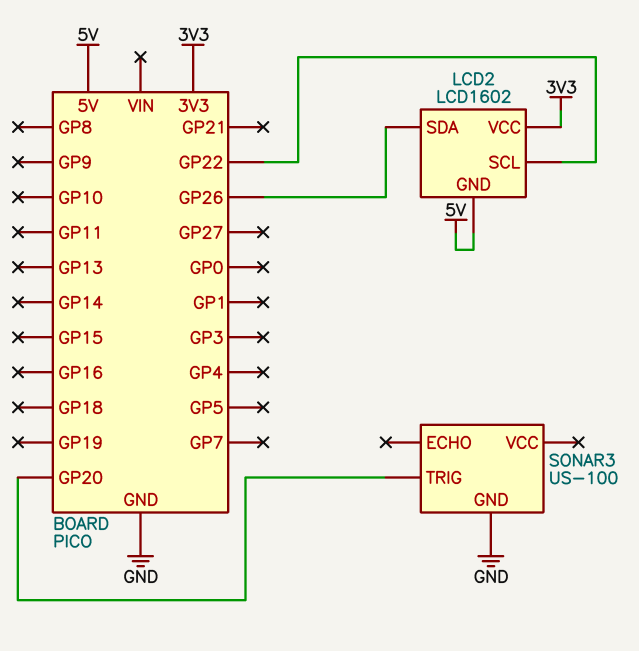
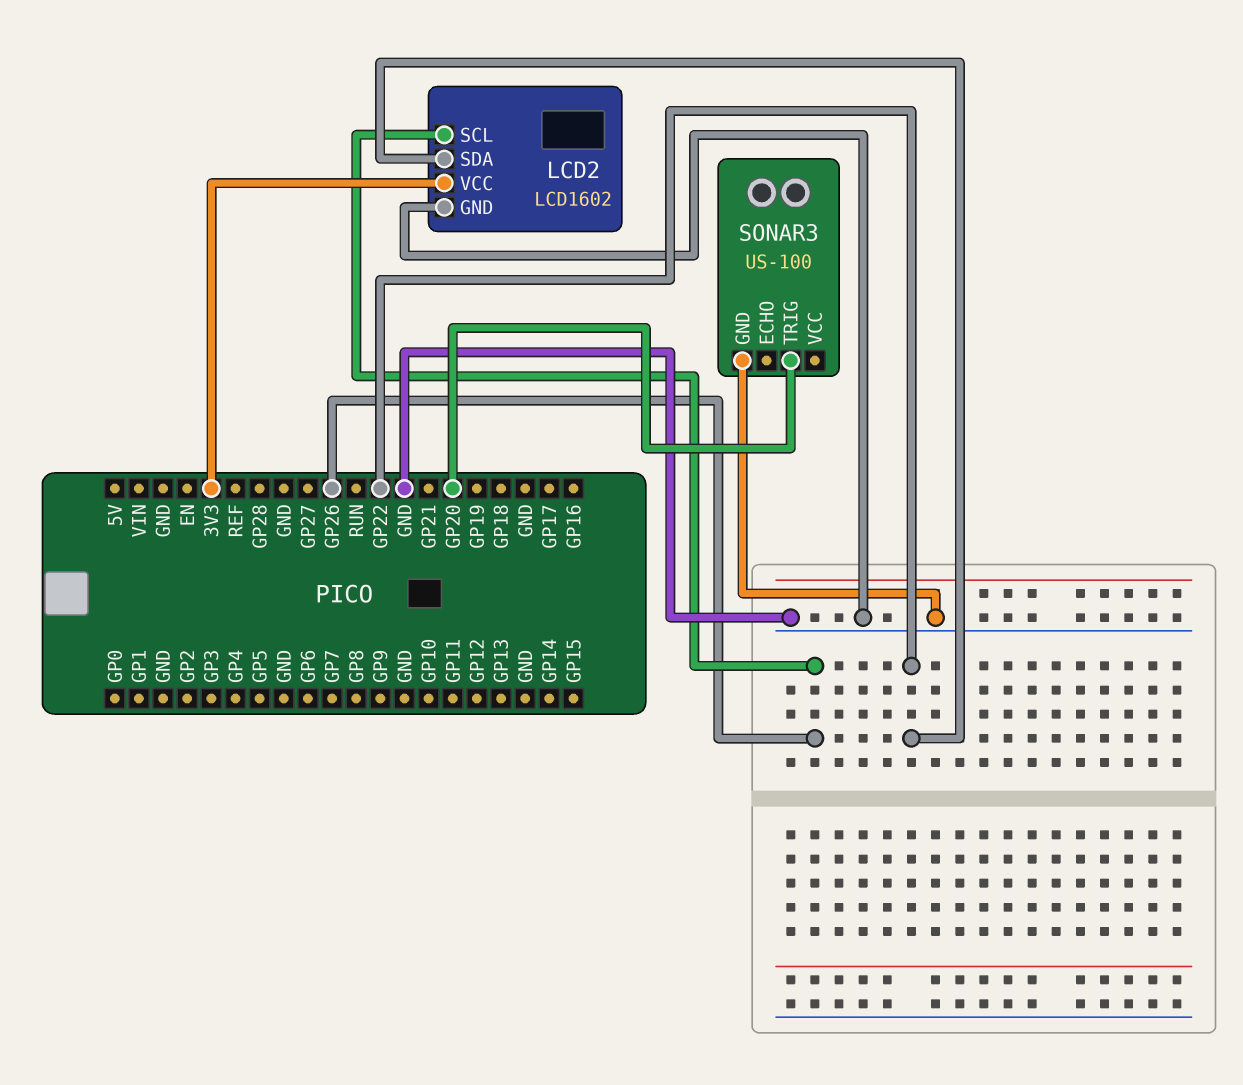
LCD2 pin GND: 5V -> GND
LCD2 pin SCL: GP22 -> GP26
LCD2 pin SDA: GP26 -> GP22

